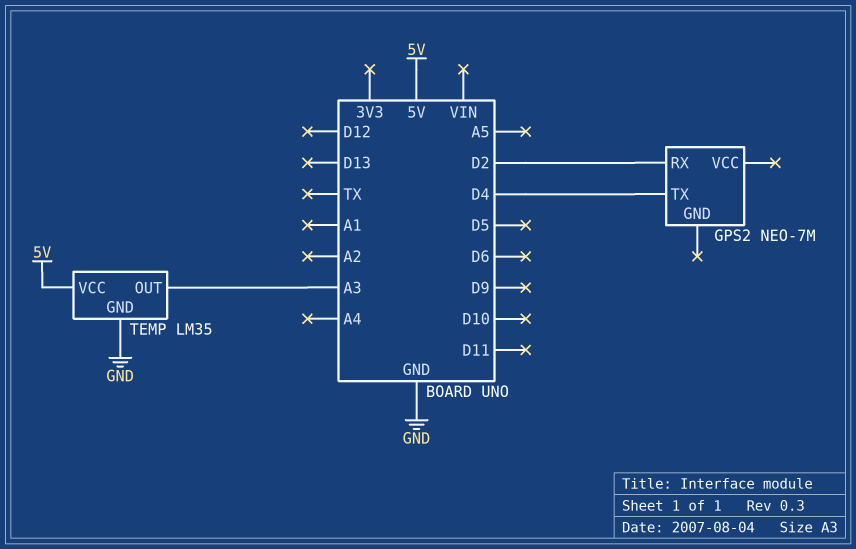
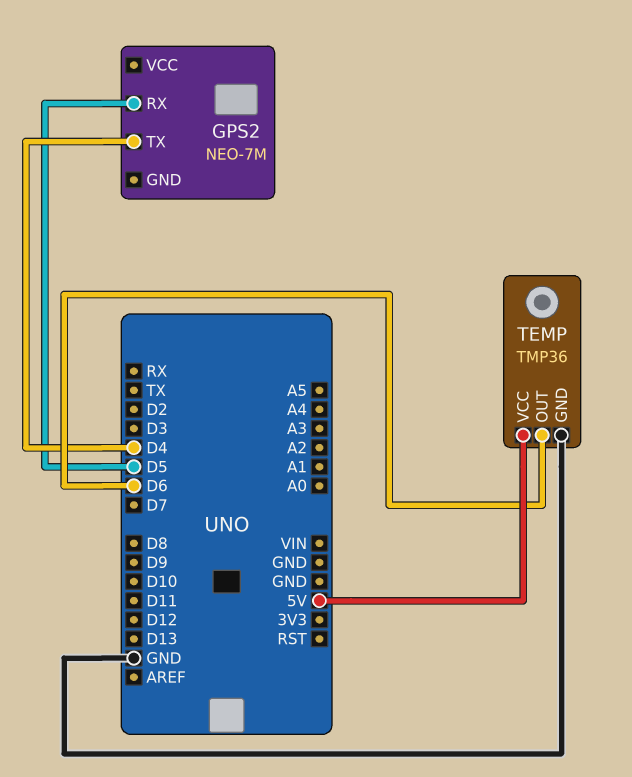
GPS2 pin RX: D2 -> D5
TEMP: LM35 -> TMP36
TEMP pin OUT: A3 -> D6

